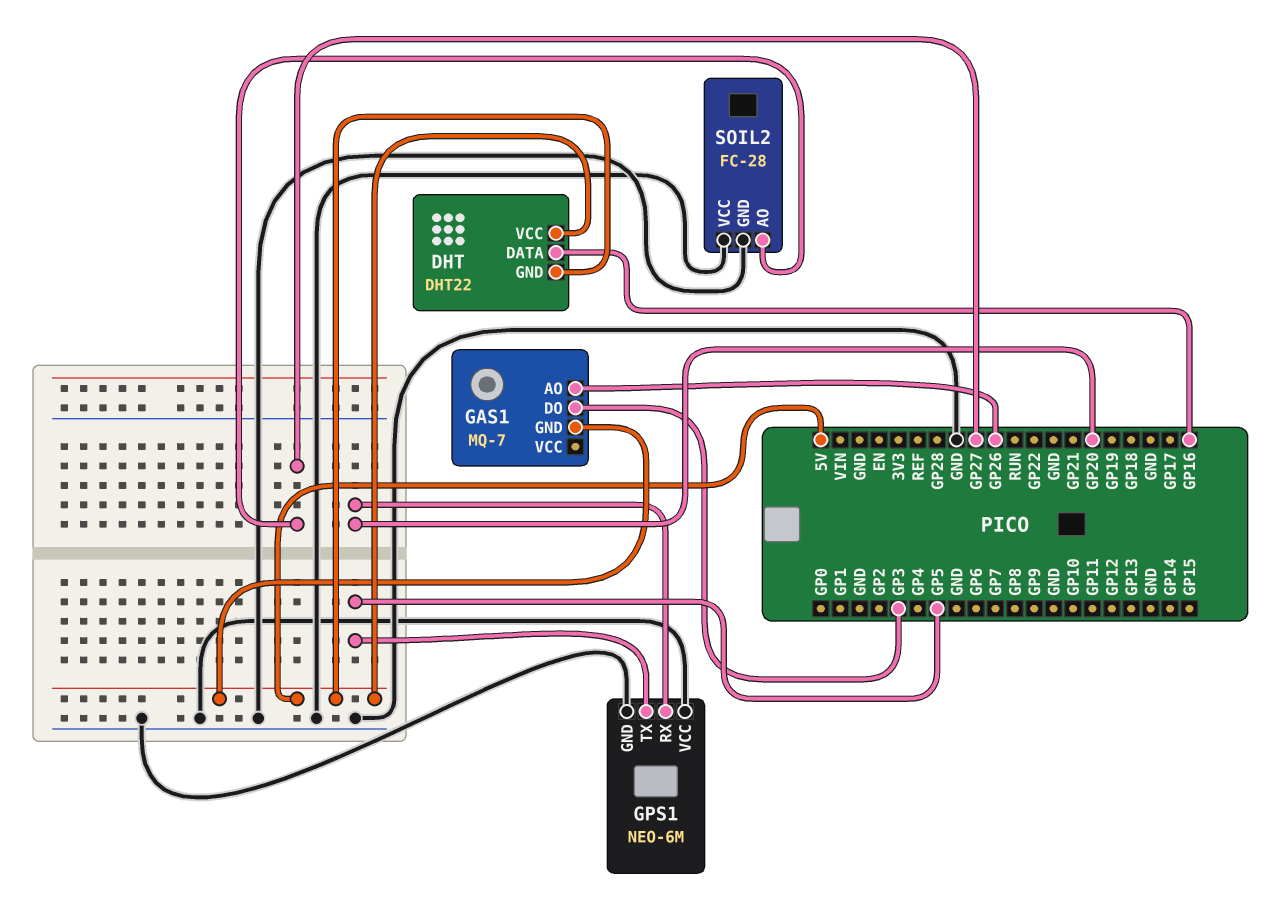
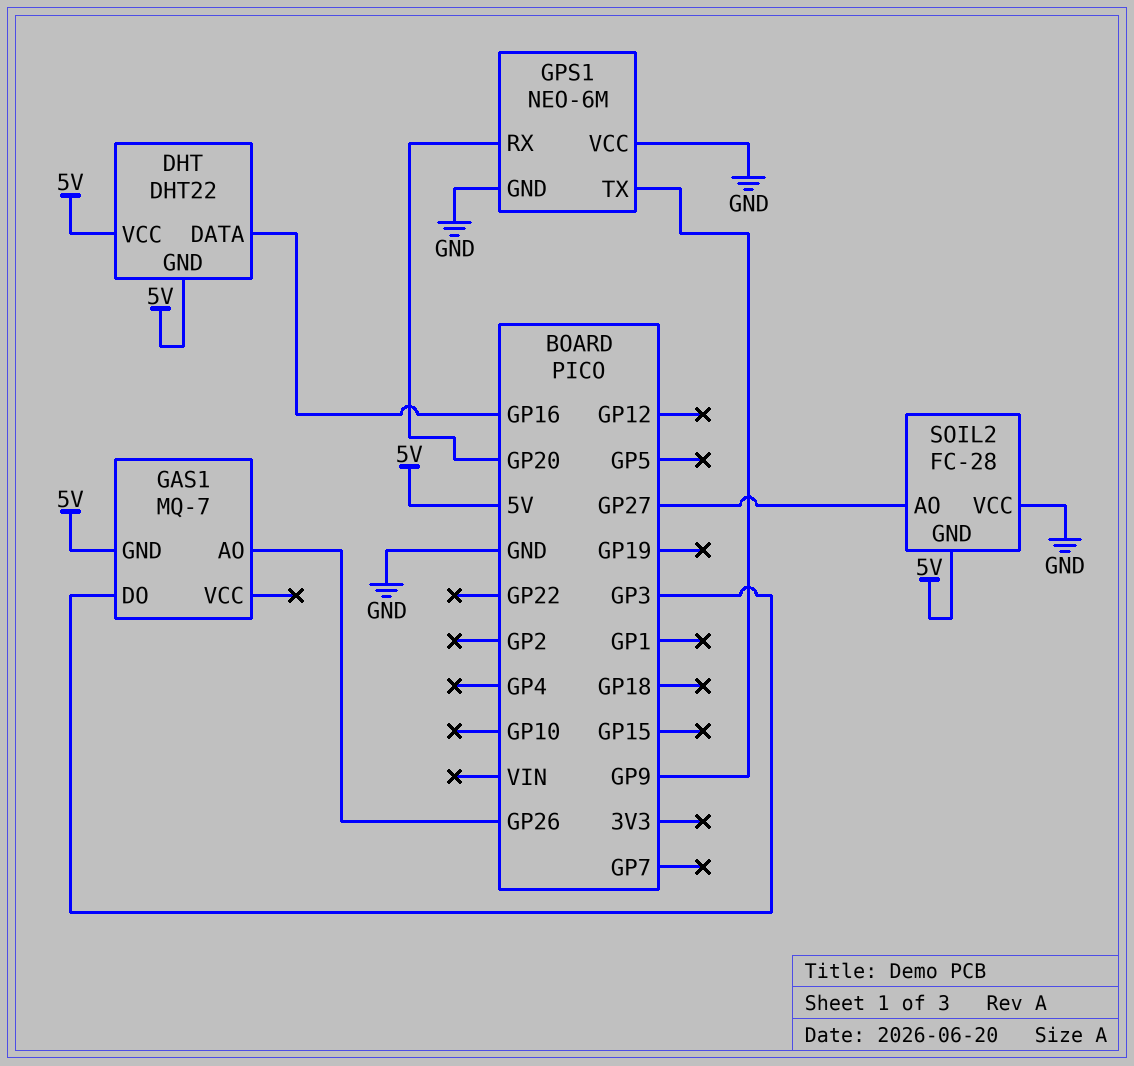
GPS1 pin TX: GP5 -> GP9
SOIL2 pin GND: GND -> 5V

